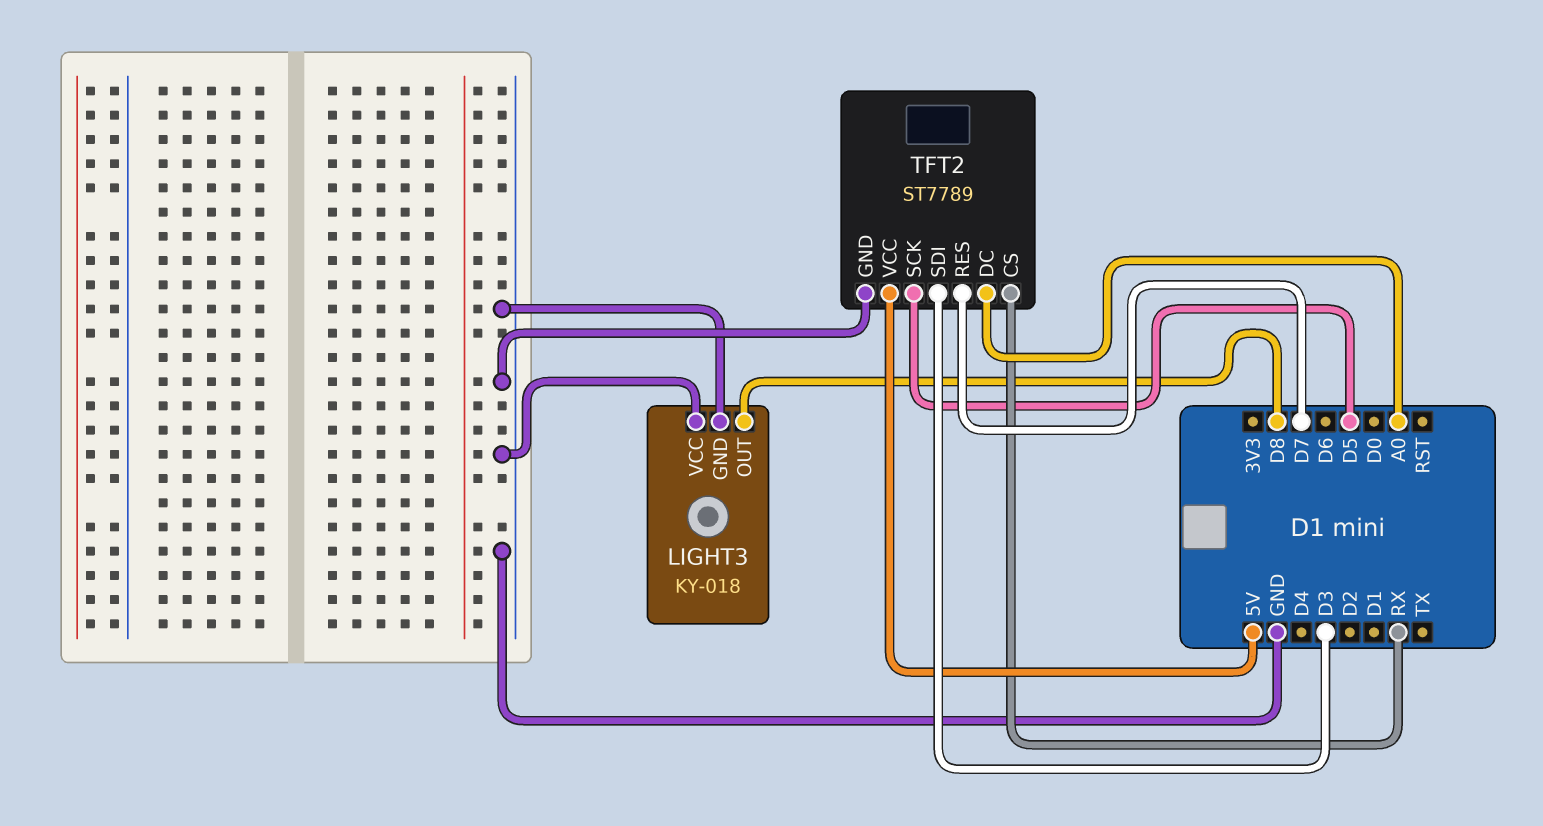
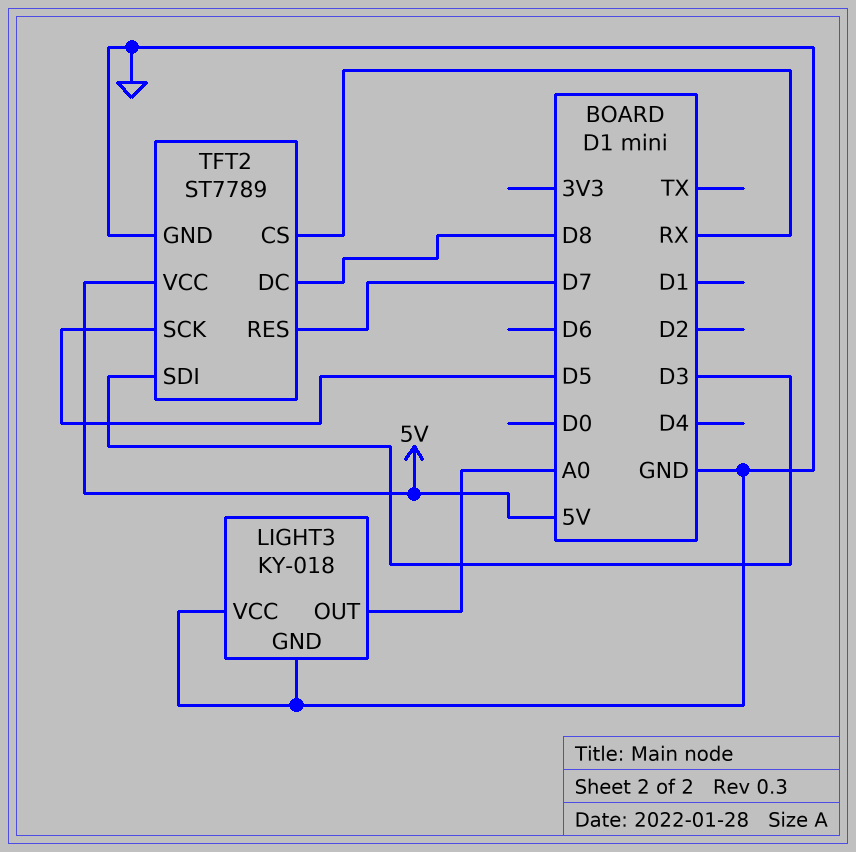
LIGHT3 pin OUT: D8 -> A0
TFT2 pin DC: A0 -> D8

